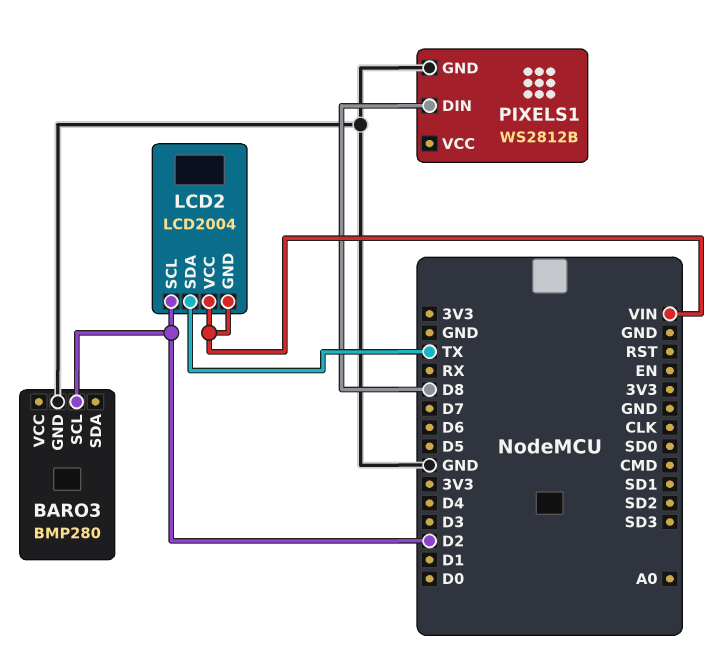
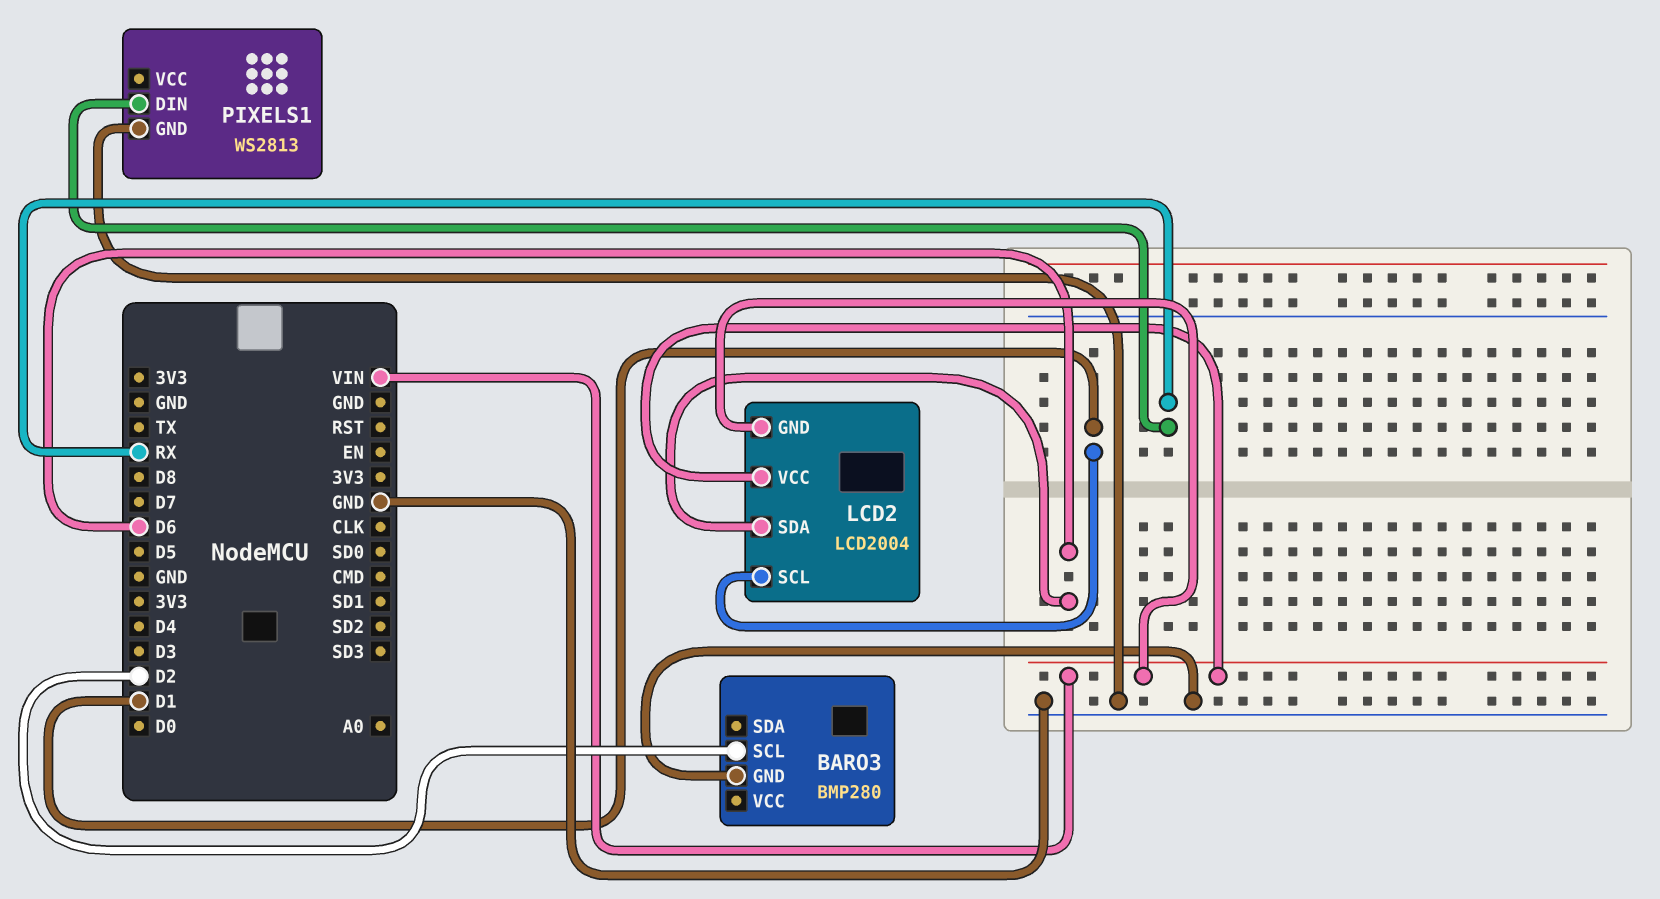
LCD2 pin SCL: D2 -> D1
LCD2 pin SDA: TX -> D6
PIXELS1: WS2812B -> WS2813
PIXELS1 pin DIN: D8 -> RX

